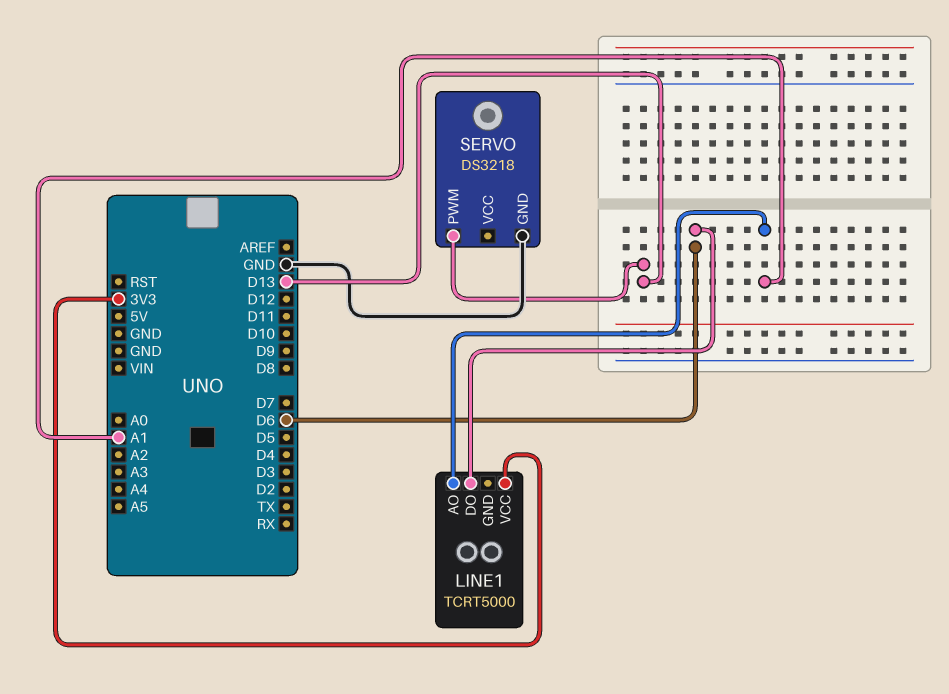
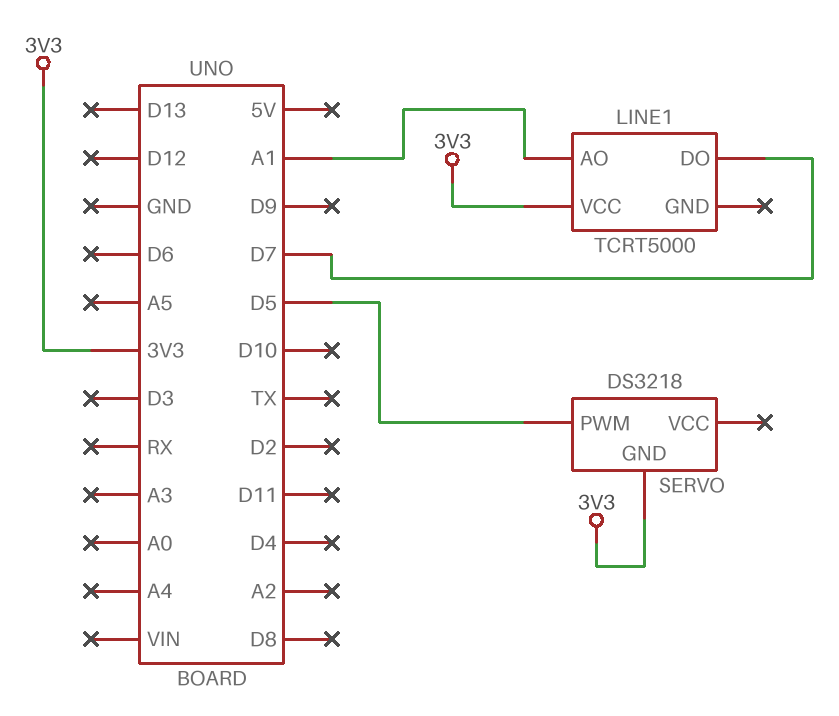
LINE1 pin DO: D6 -> D7
SERVO pin GND: GND -> 3V3
SERVO pin PWM: D13 -> D5

